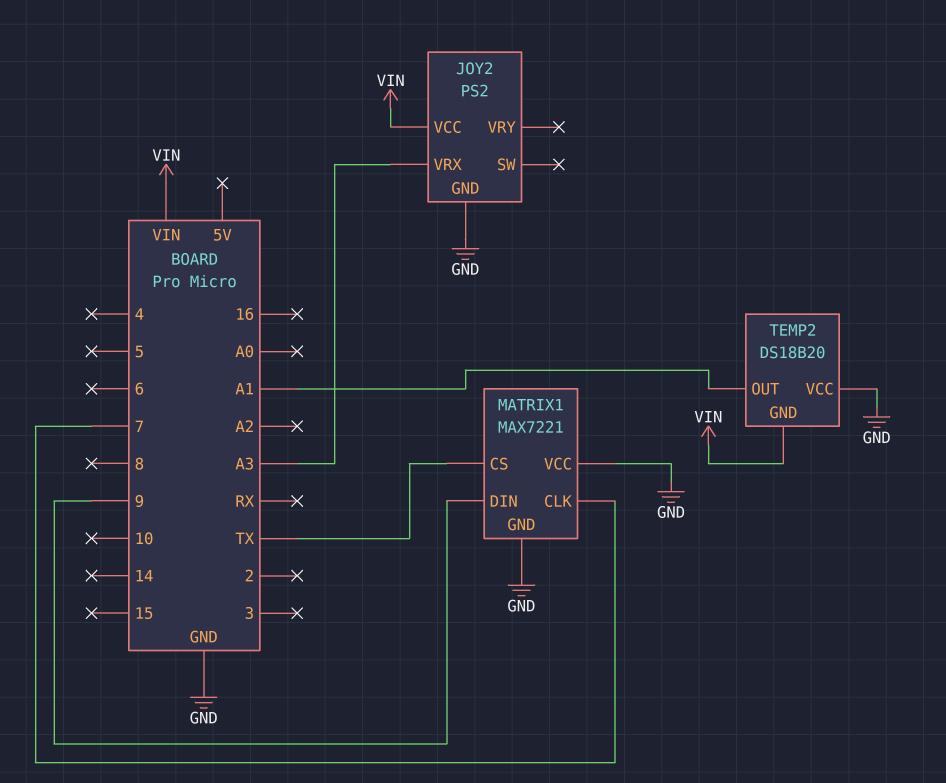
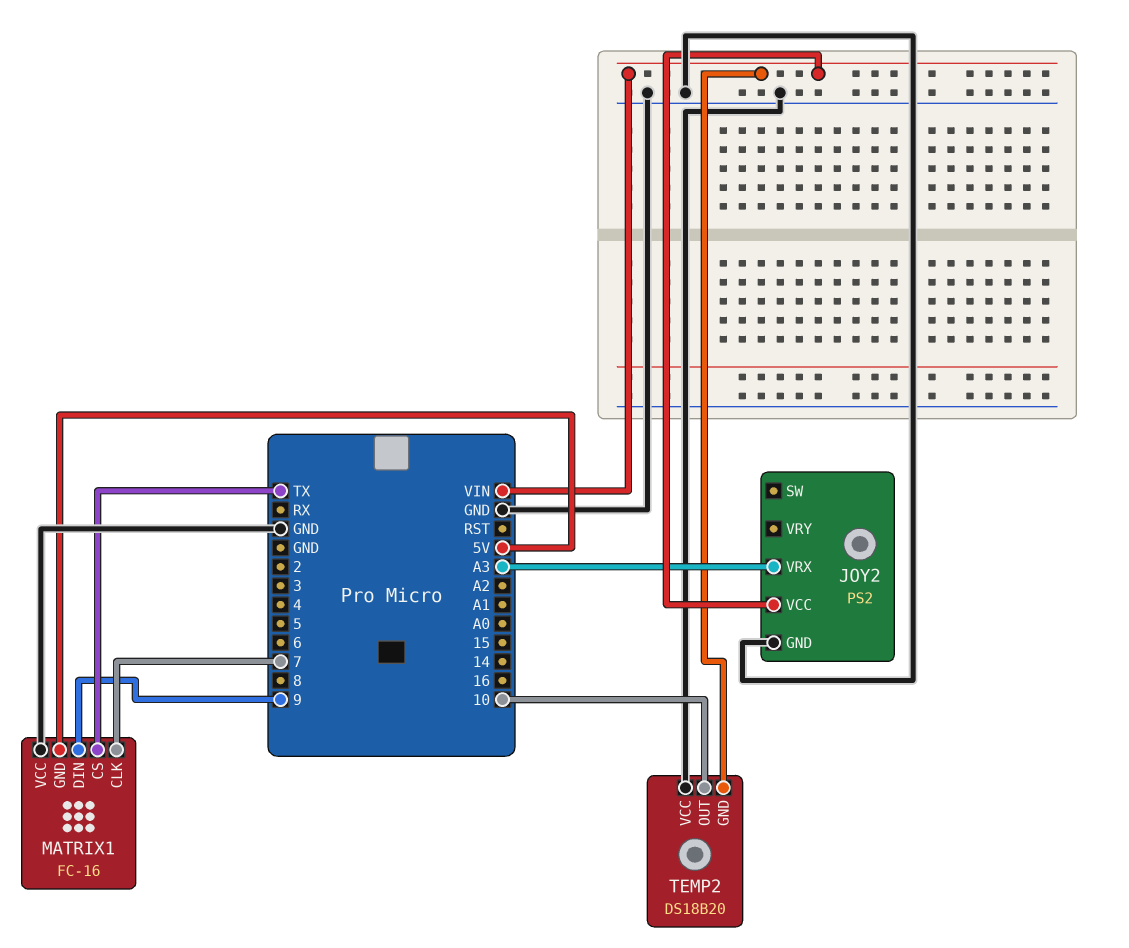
MATRIX1: MAX7221 -> FC-16
MATRIX1 pin GND: GND -> 5V
TEMP2 pin OUT: A1 -> 10

